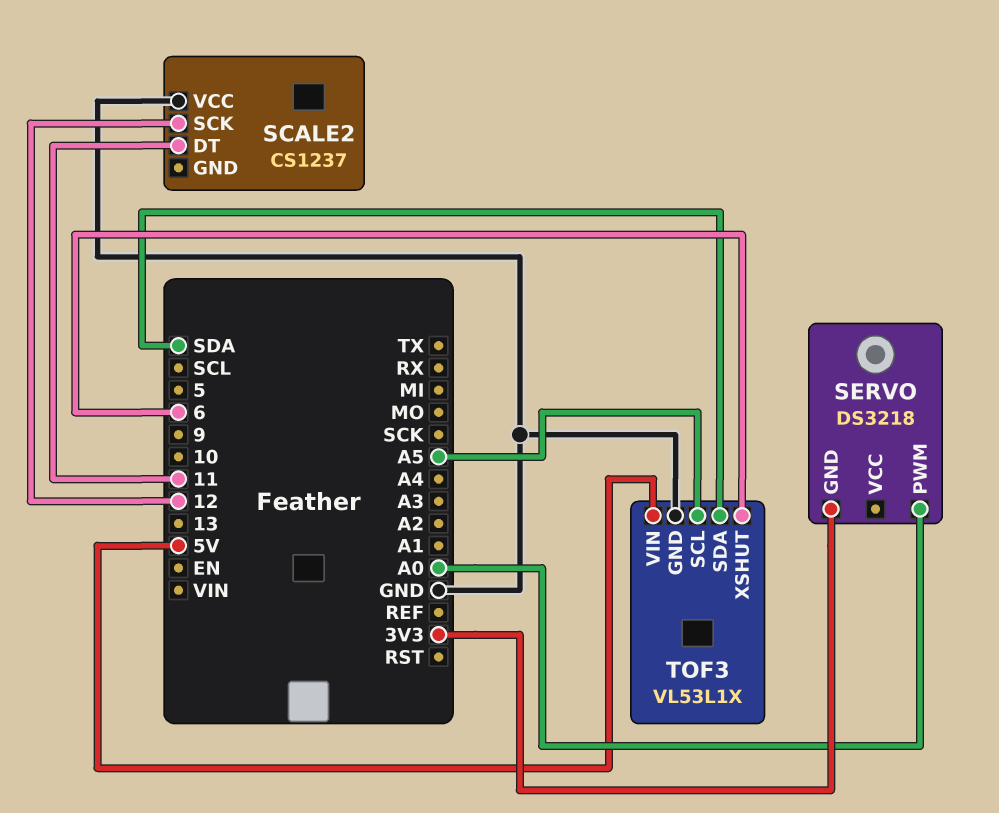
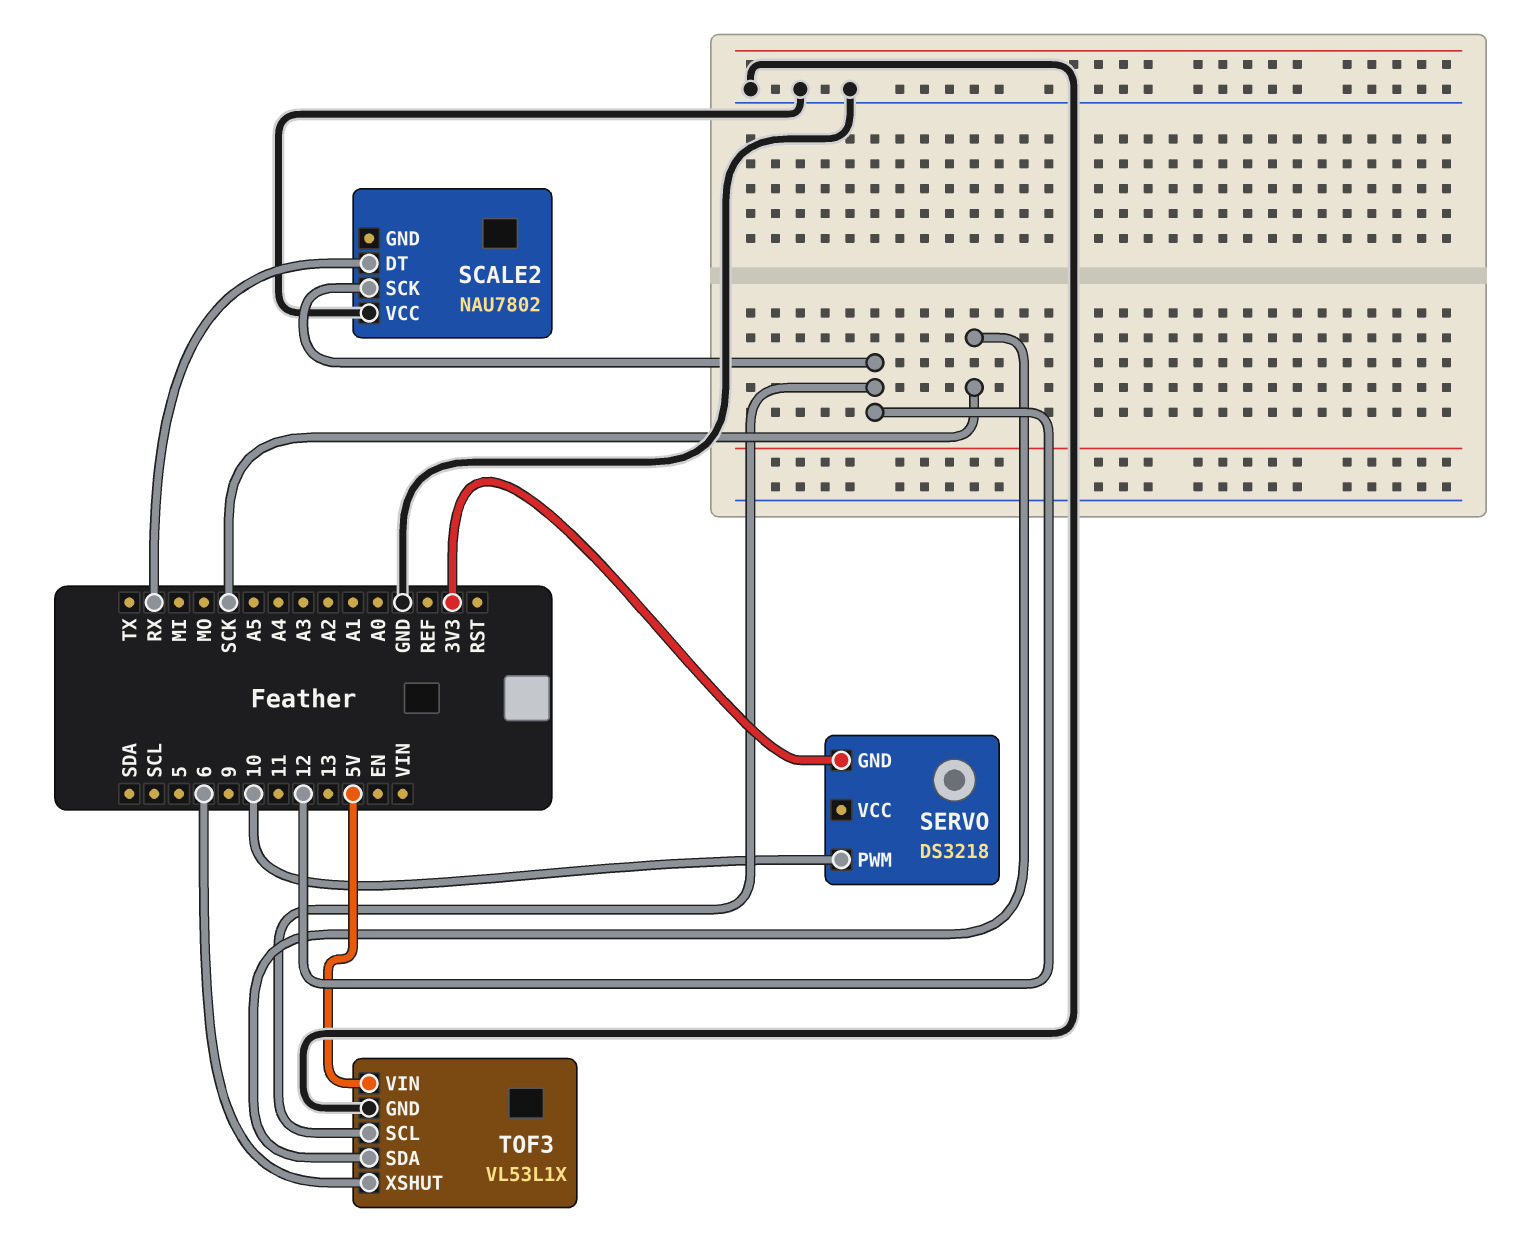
SCALE2: CS1237 -> NAU7802
SCALE2 pin DT: 11 -> RX
SERVO pin PWM: A0 -> 10
TOF3 pin SCL: A5 -> 12
TOF3 pin SDA: SDA -> SCK

